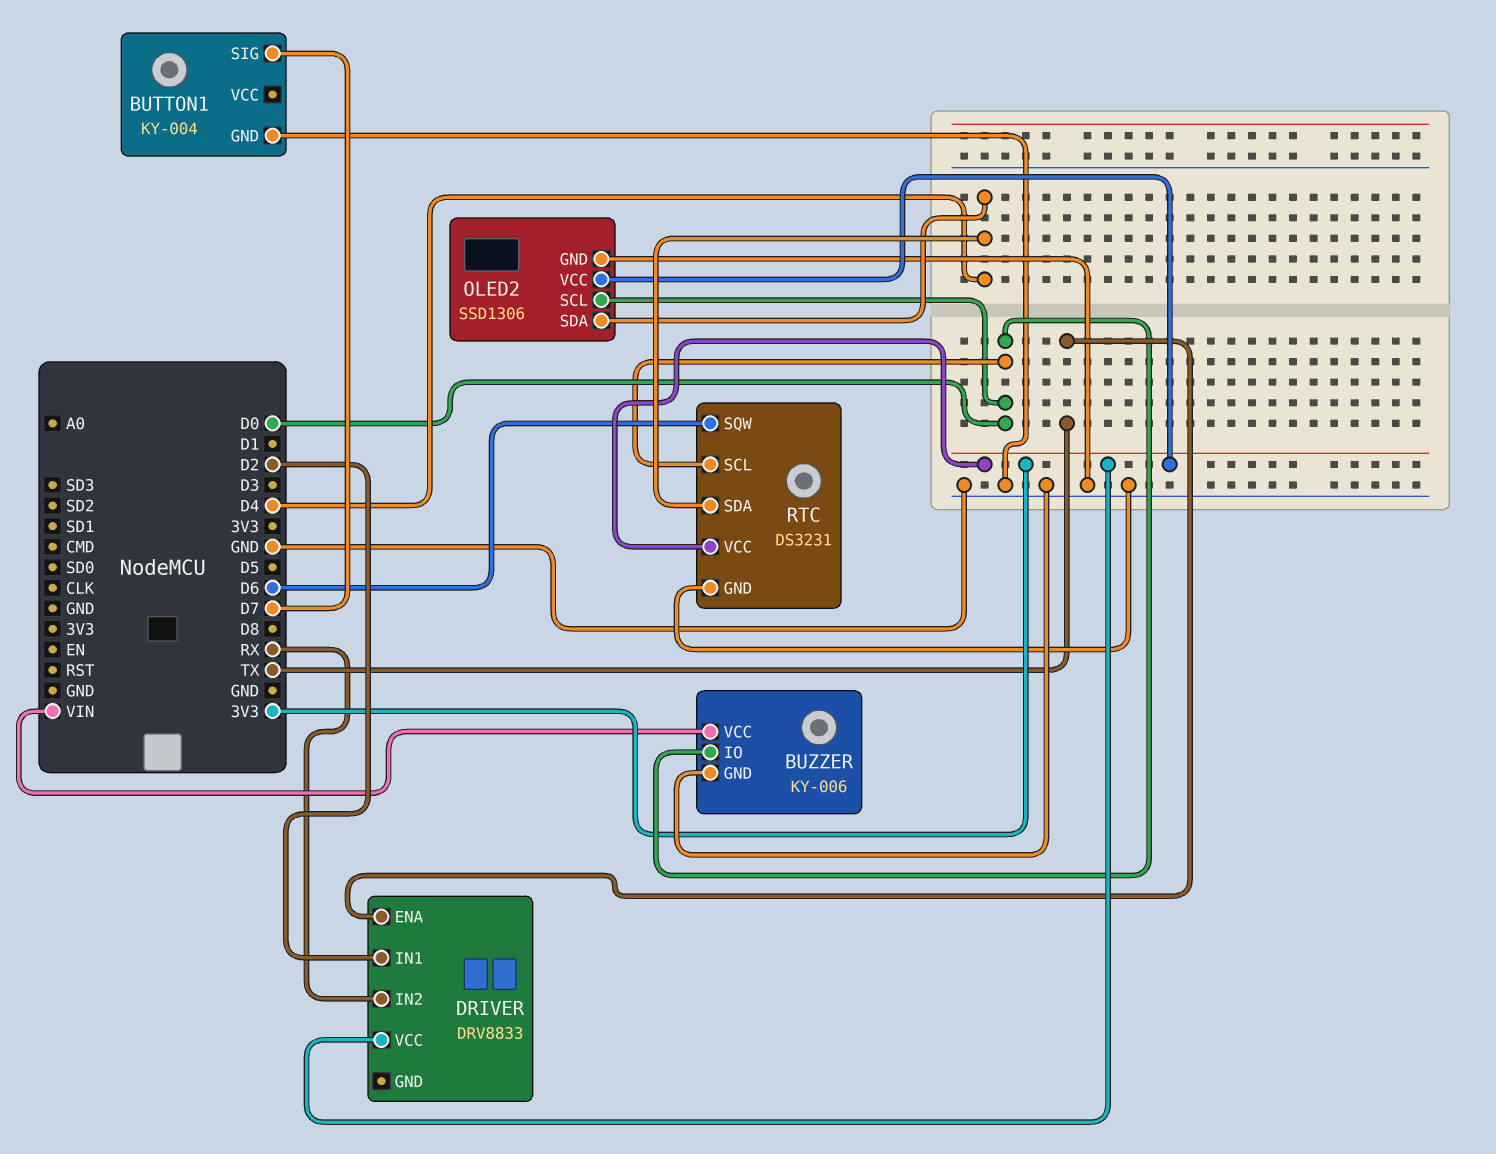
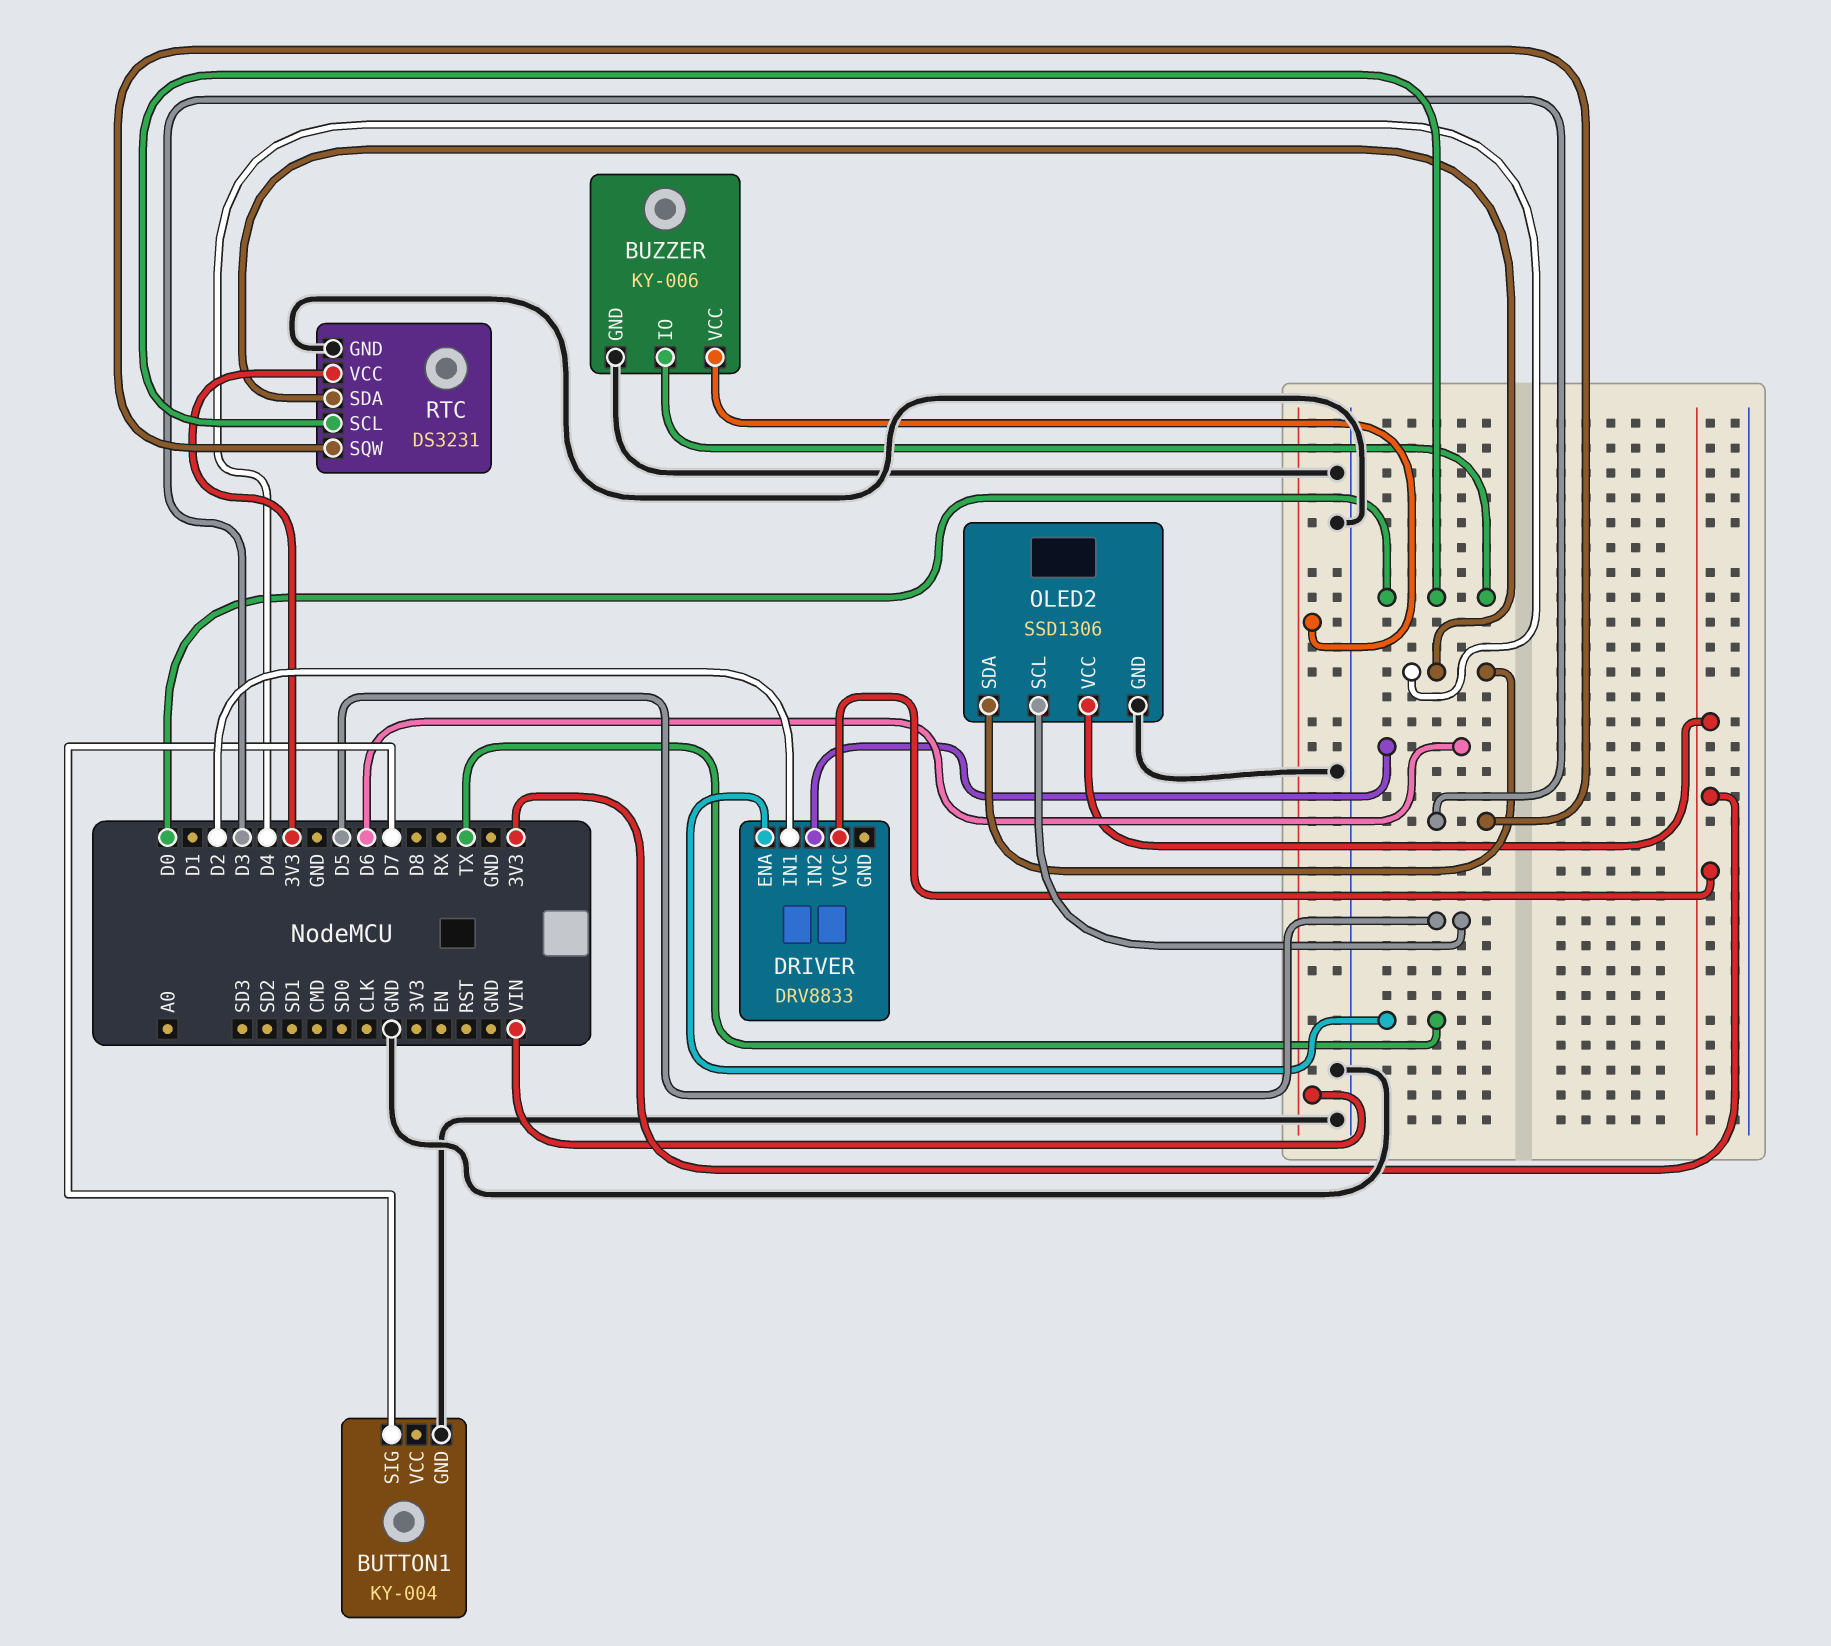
DRIVER pin IN2: RX -> D6
OLED2 pin SCL: D0 -> D5
RTC pin SQW: D6 -> D3

